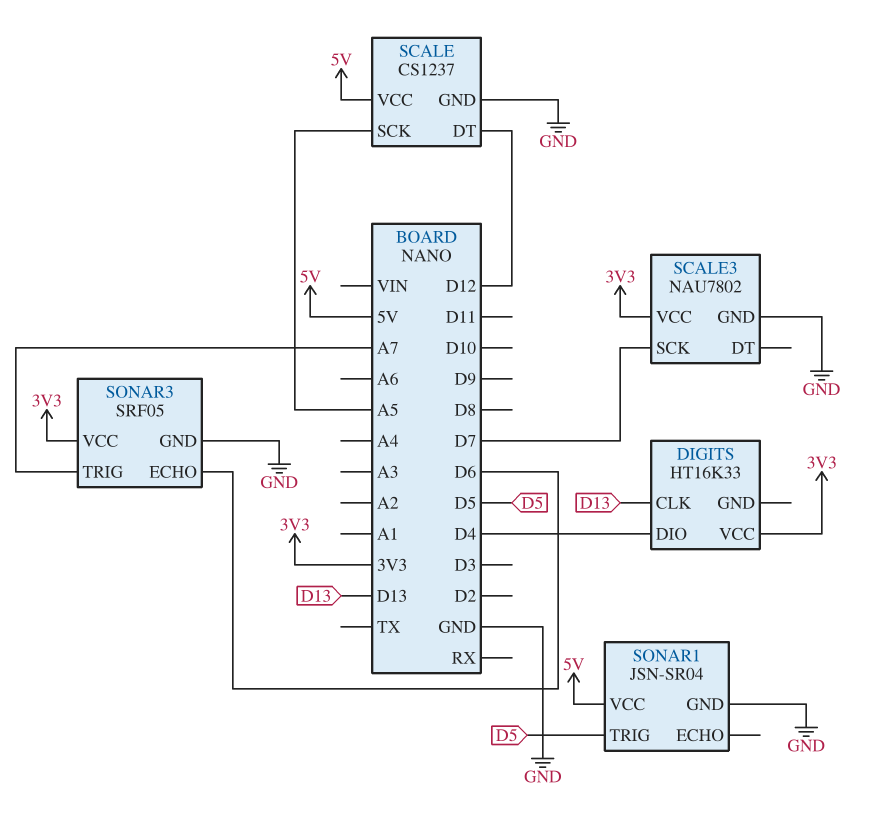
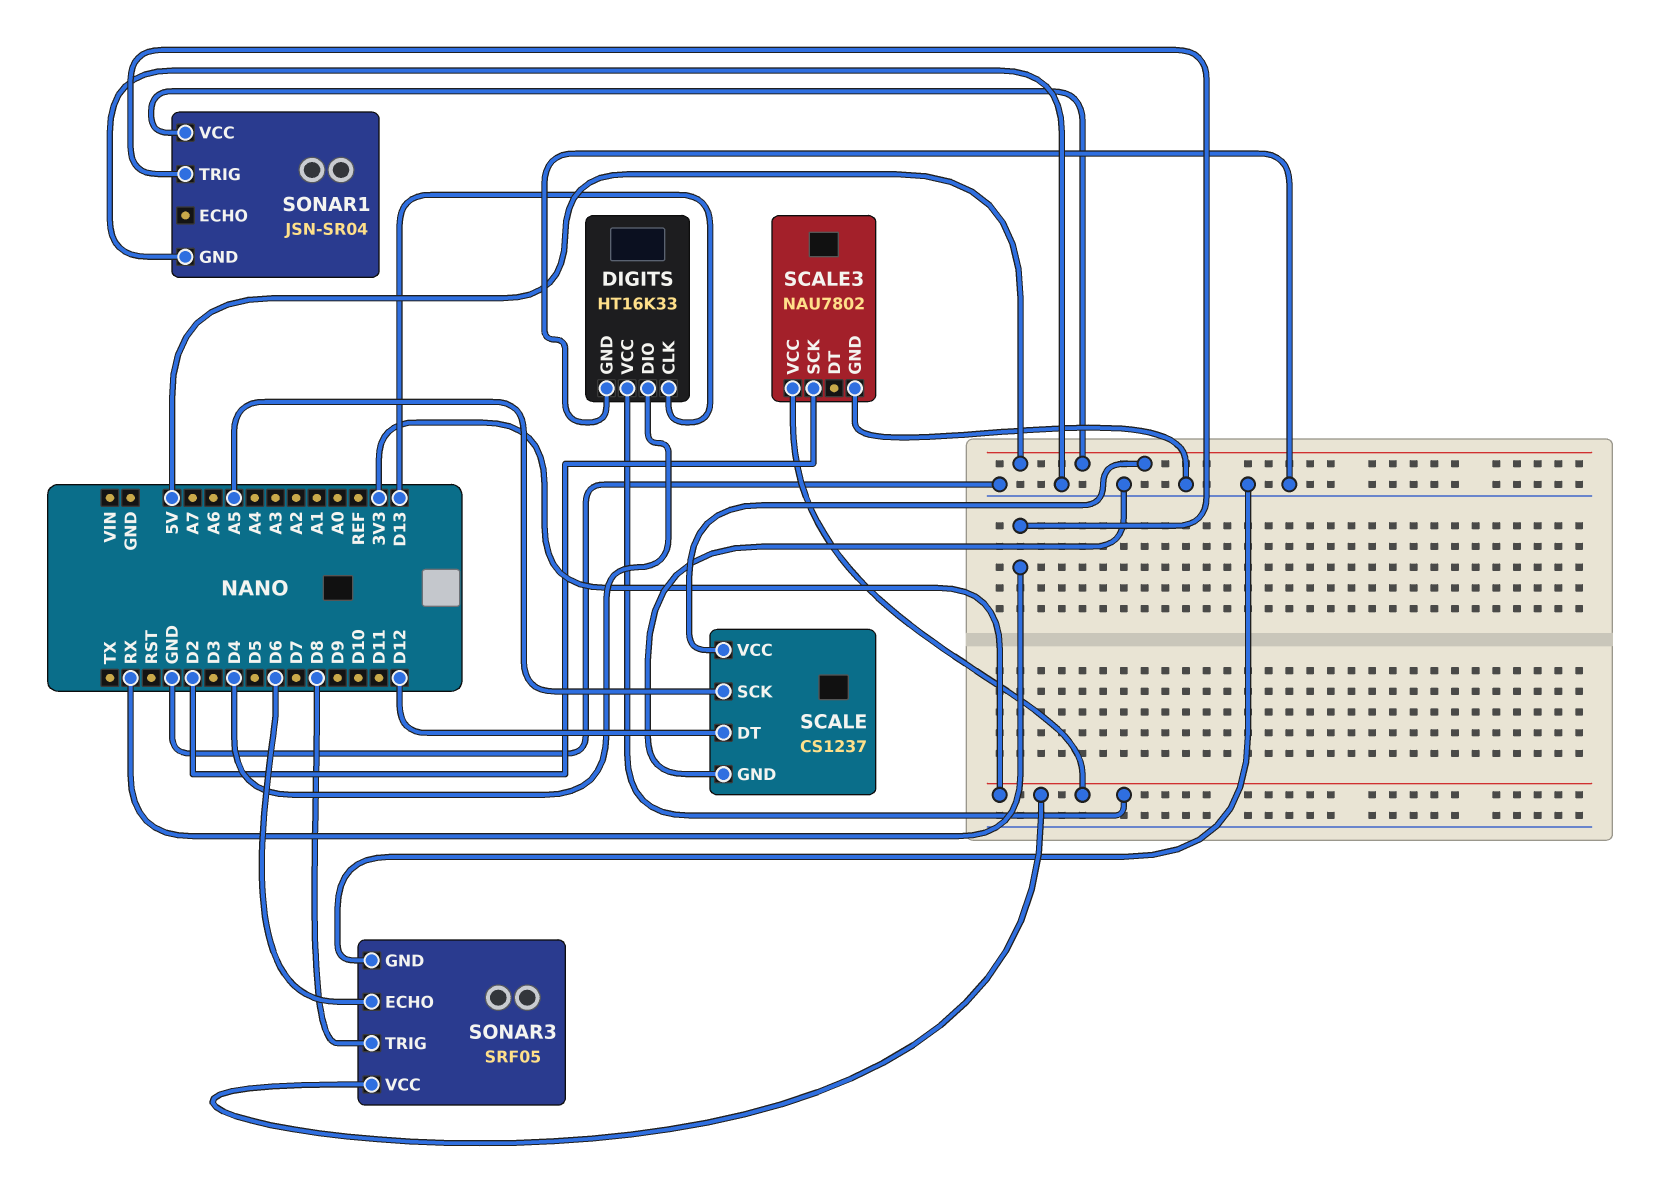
DIGITS pin GND: none -> GND
SCALE3 pin SCK: D7 -> D2
SONAR1 pin TRIG: D5 -> RX
SONAR3 pin TRIG: A7 -> D8

